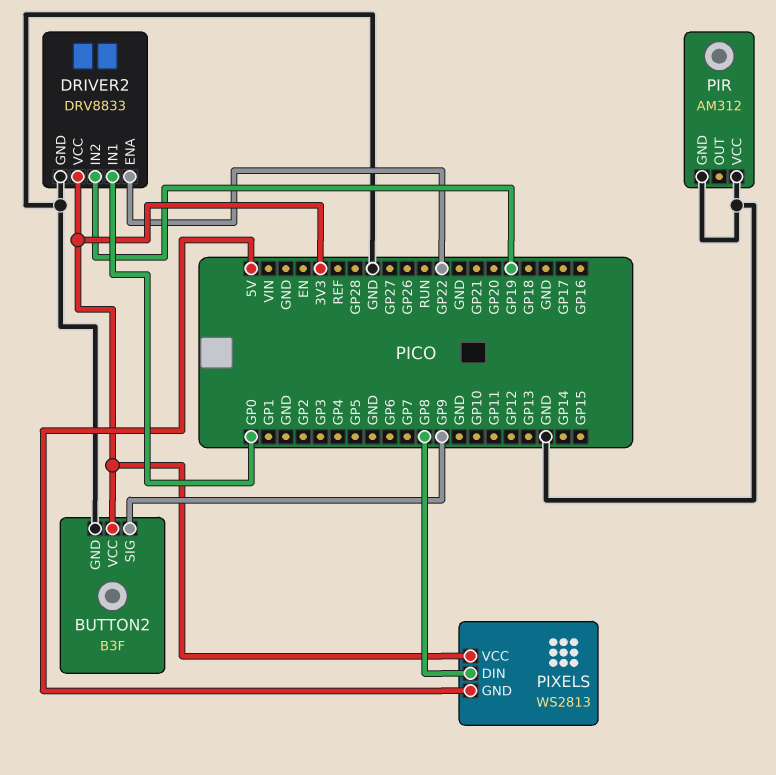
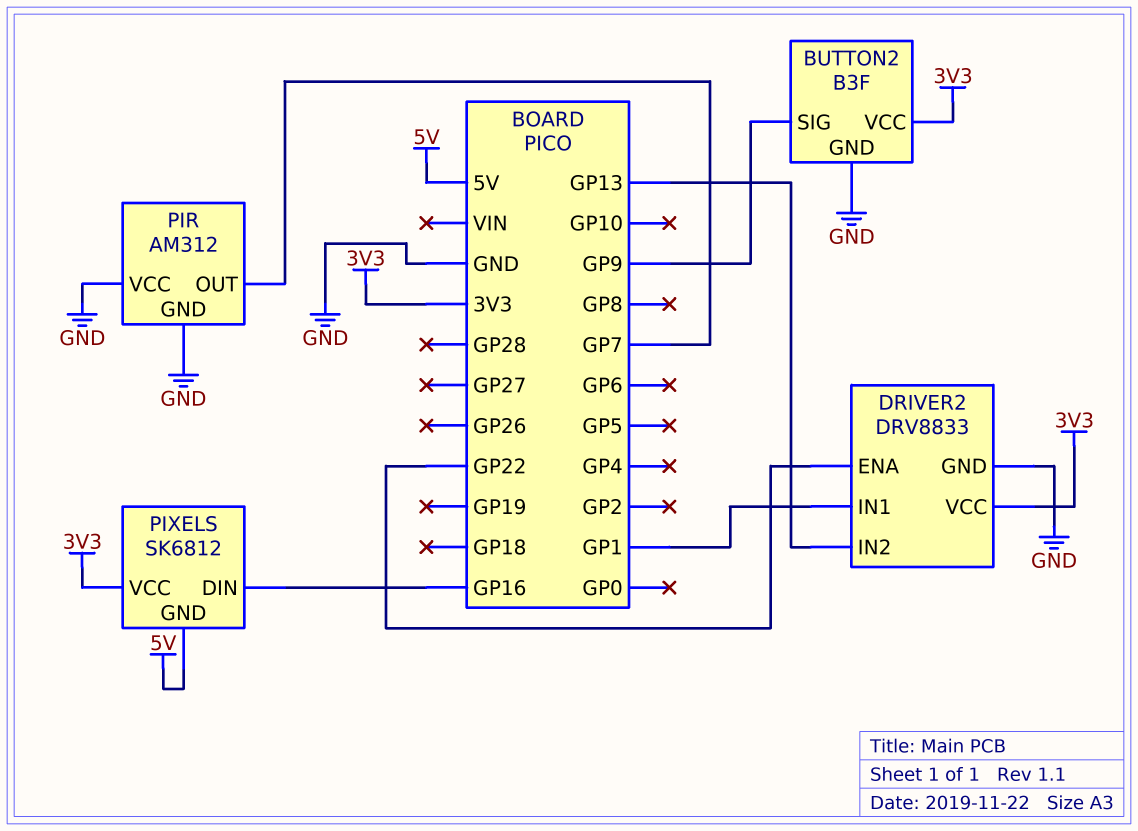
DRIVER2 pin IN1: GP0 -> GP1
DRIVER2 pin IN2: GP19 -> GP13
PIR pin OUT: none -> GP7
PIXELS: WS2813 -> SK6812
PIXELS pin DIN: GP8 -> GP16

